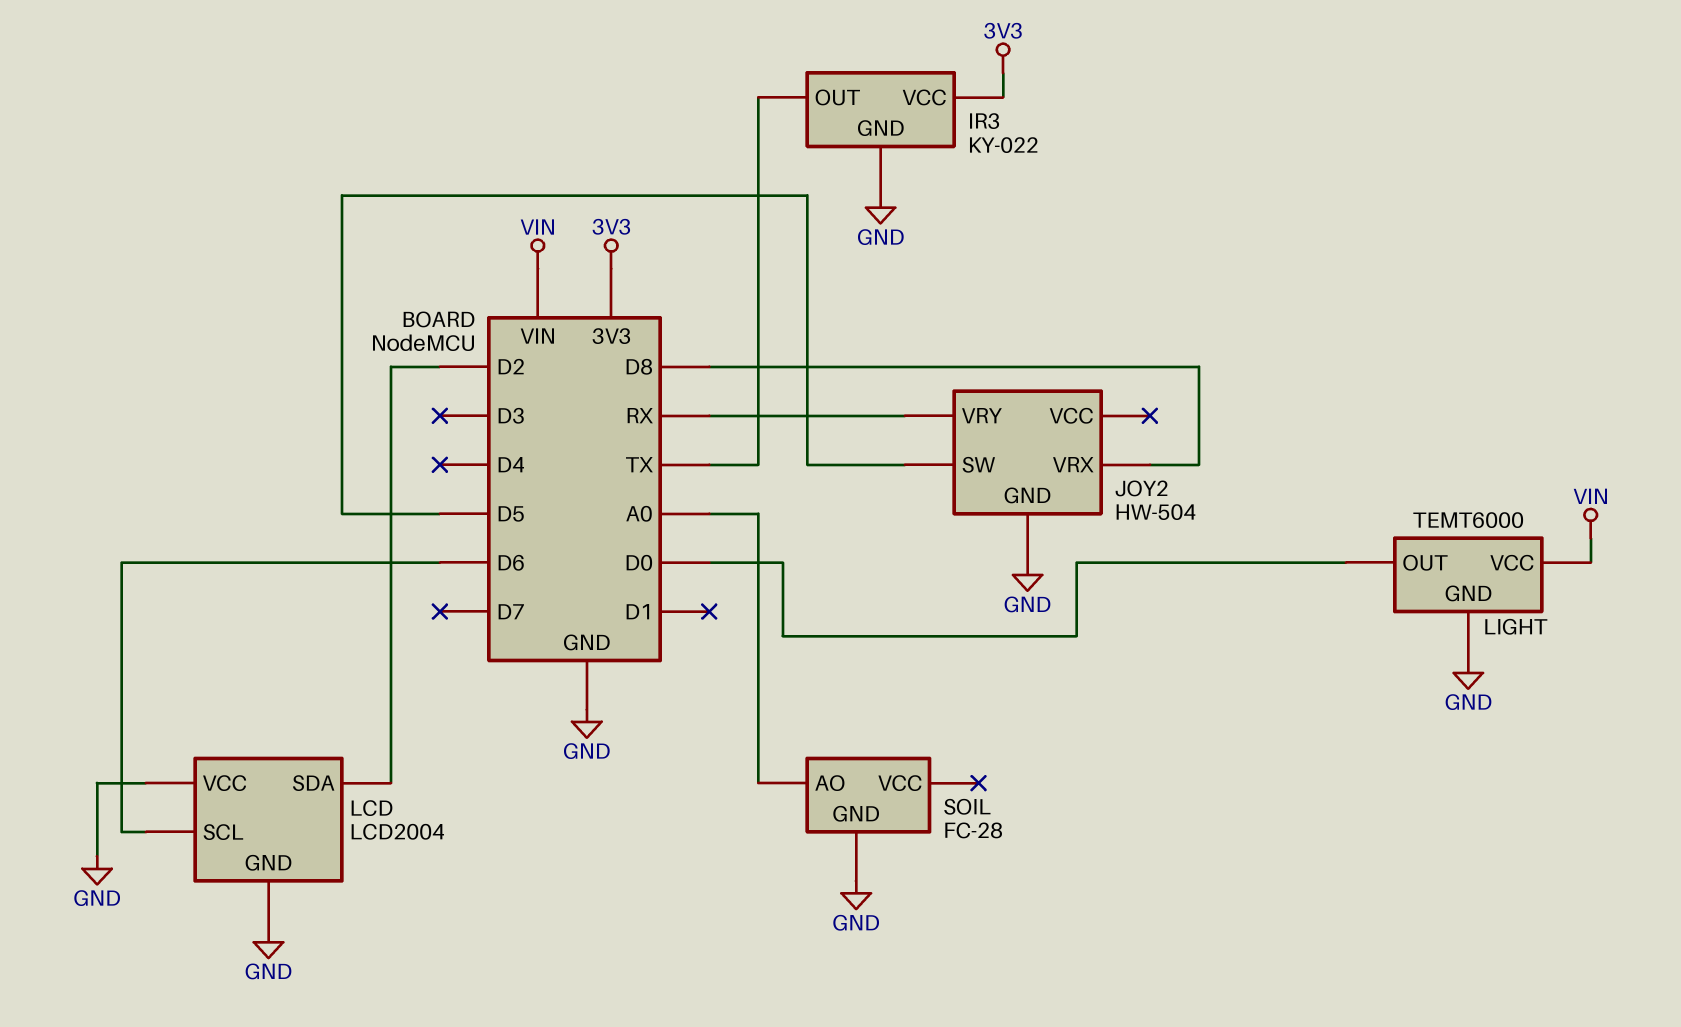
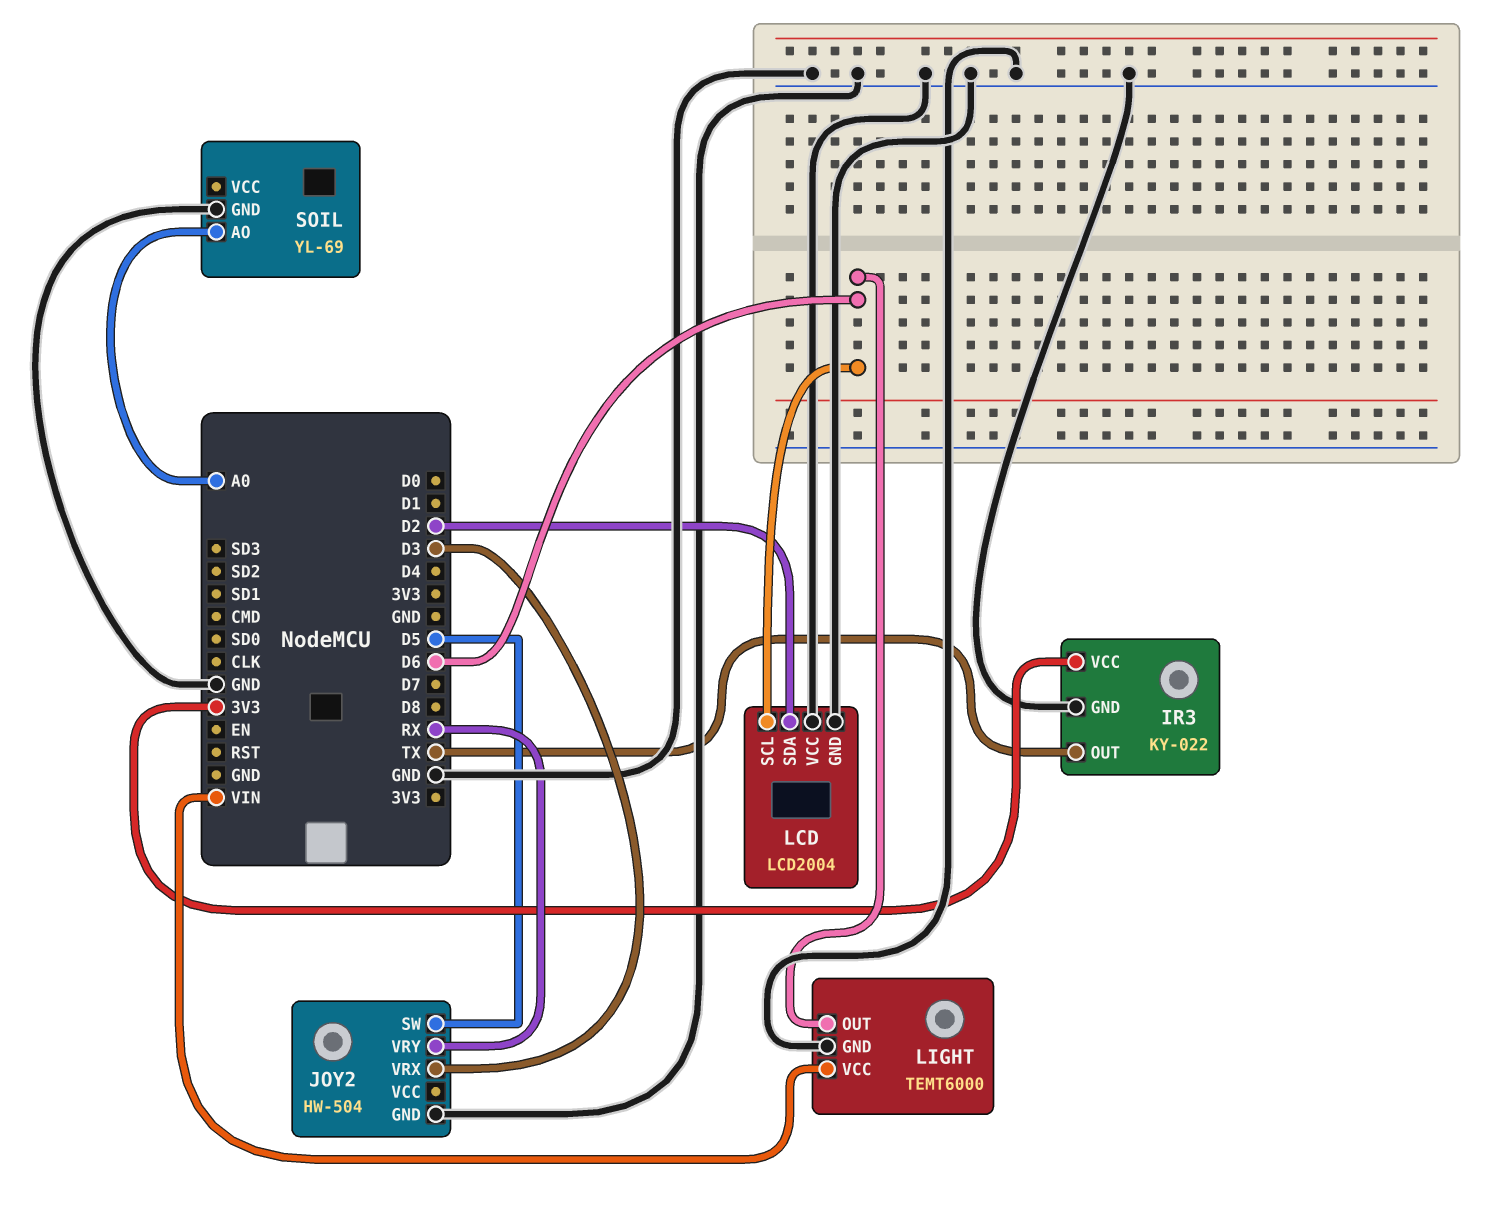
JOY2 pin VRX: D8 -> D3
LIGHT pin OUT: D0 -> D6
SOIL: FC-28 -> YL-69

